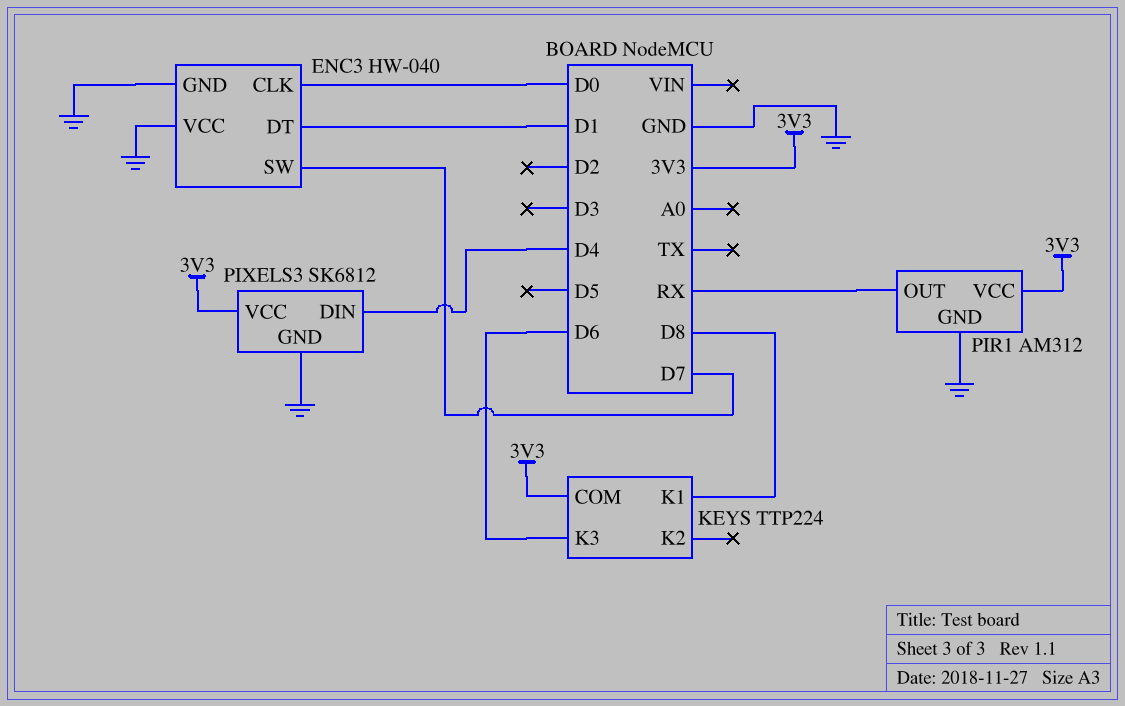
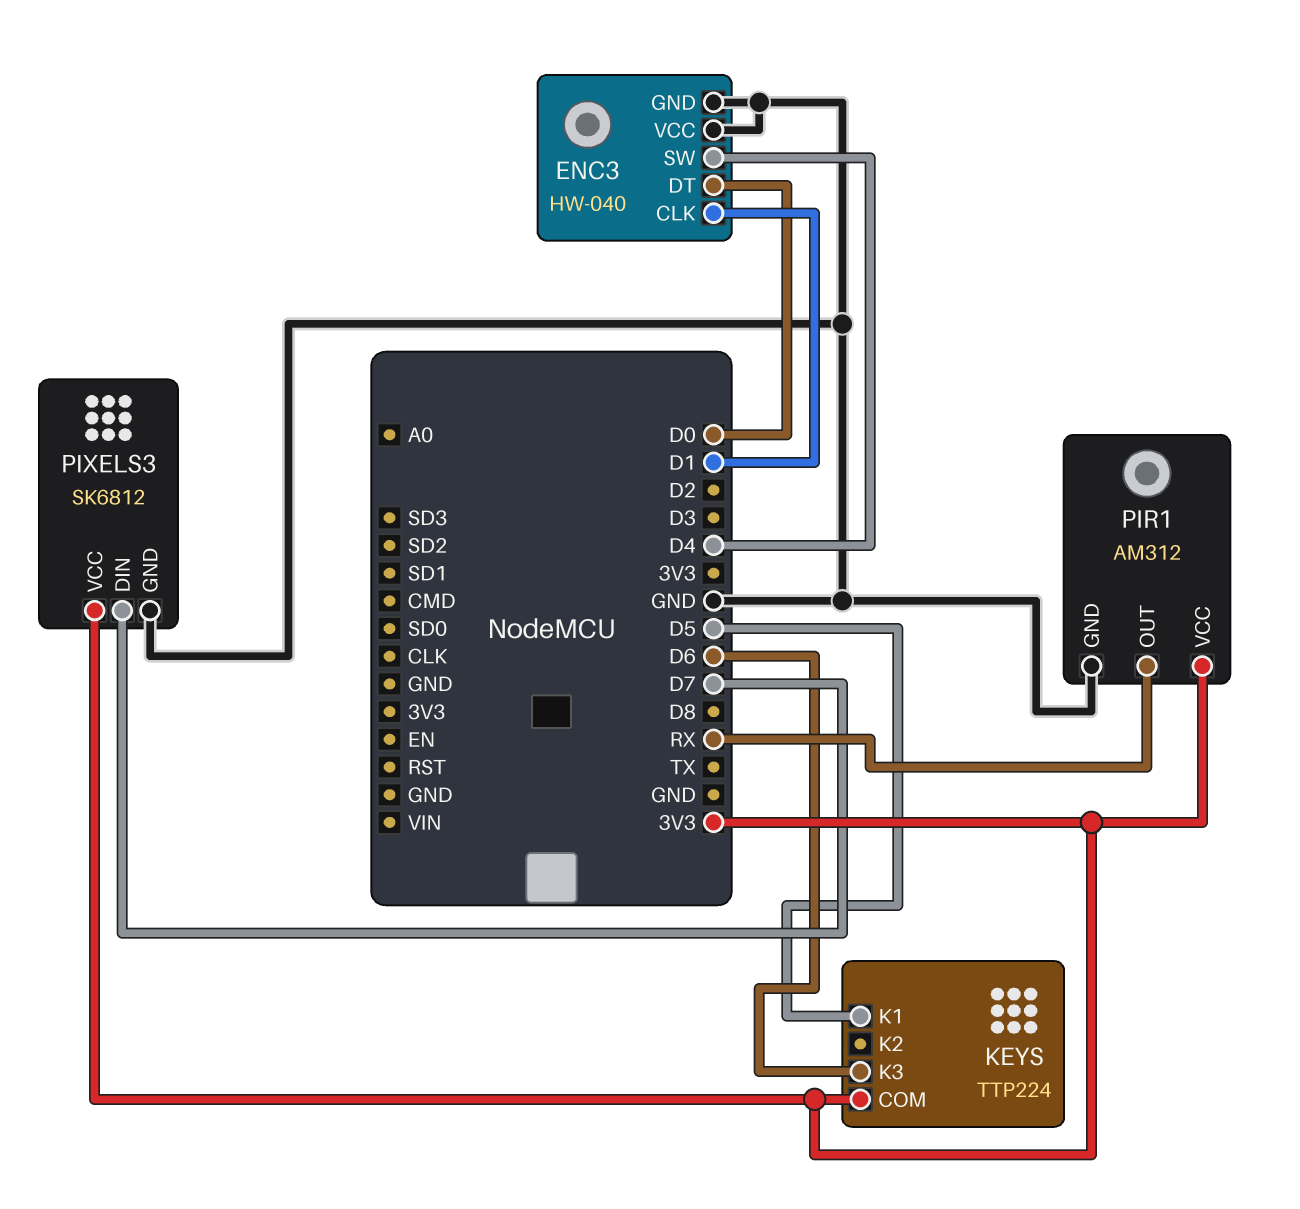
ENC3 pin CLK: D0 -> D1
ENC3 pin DT: D1 -> D0
ENC3 pin SW: D7 -> D4
KEYS pin K1: D8 -> D5
PIXELS3 pin DIN: D4 -> D7

